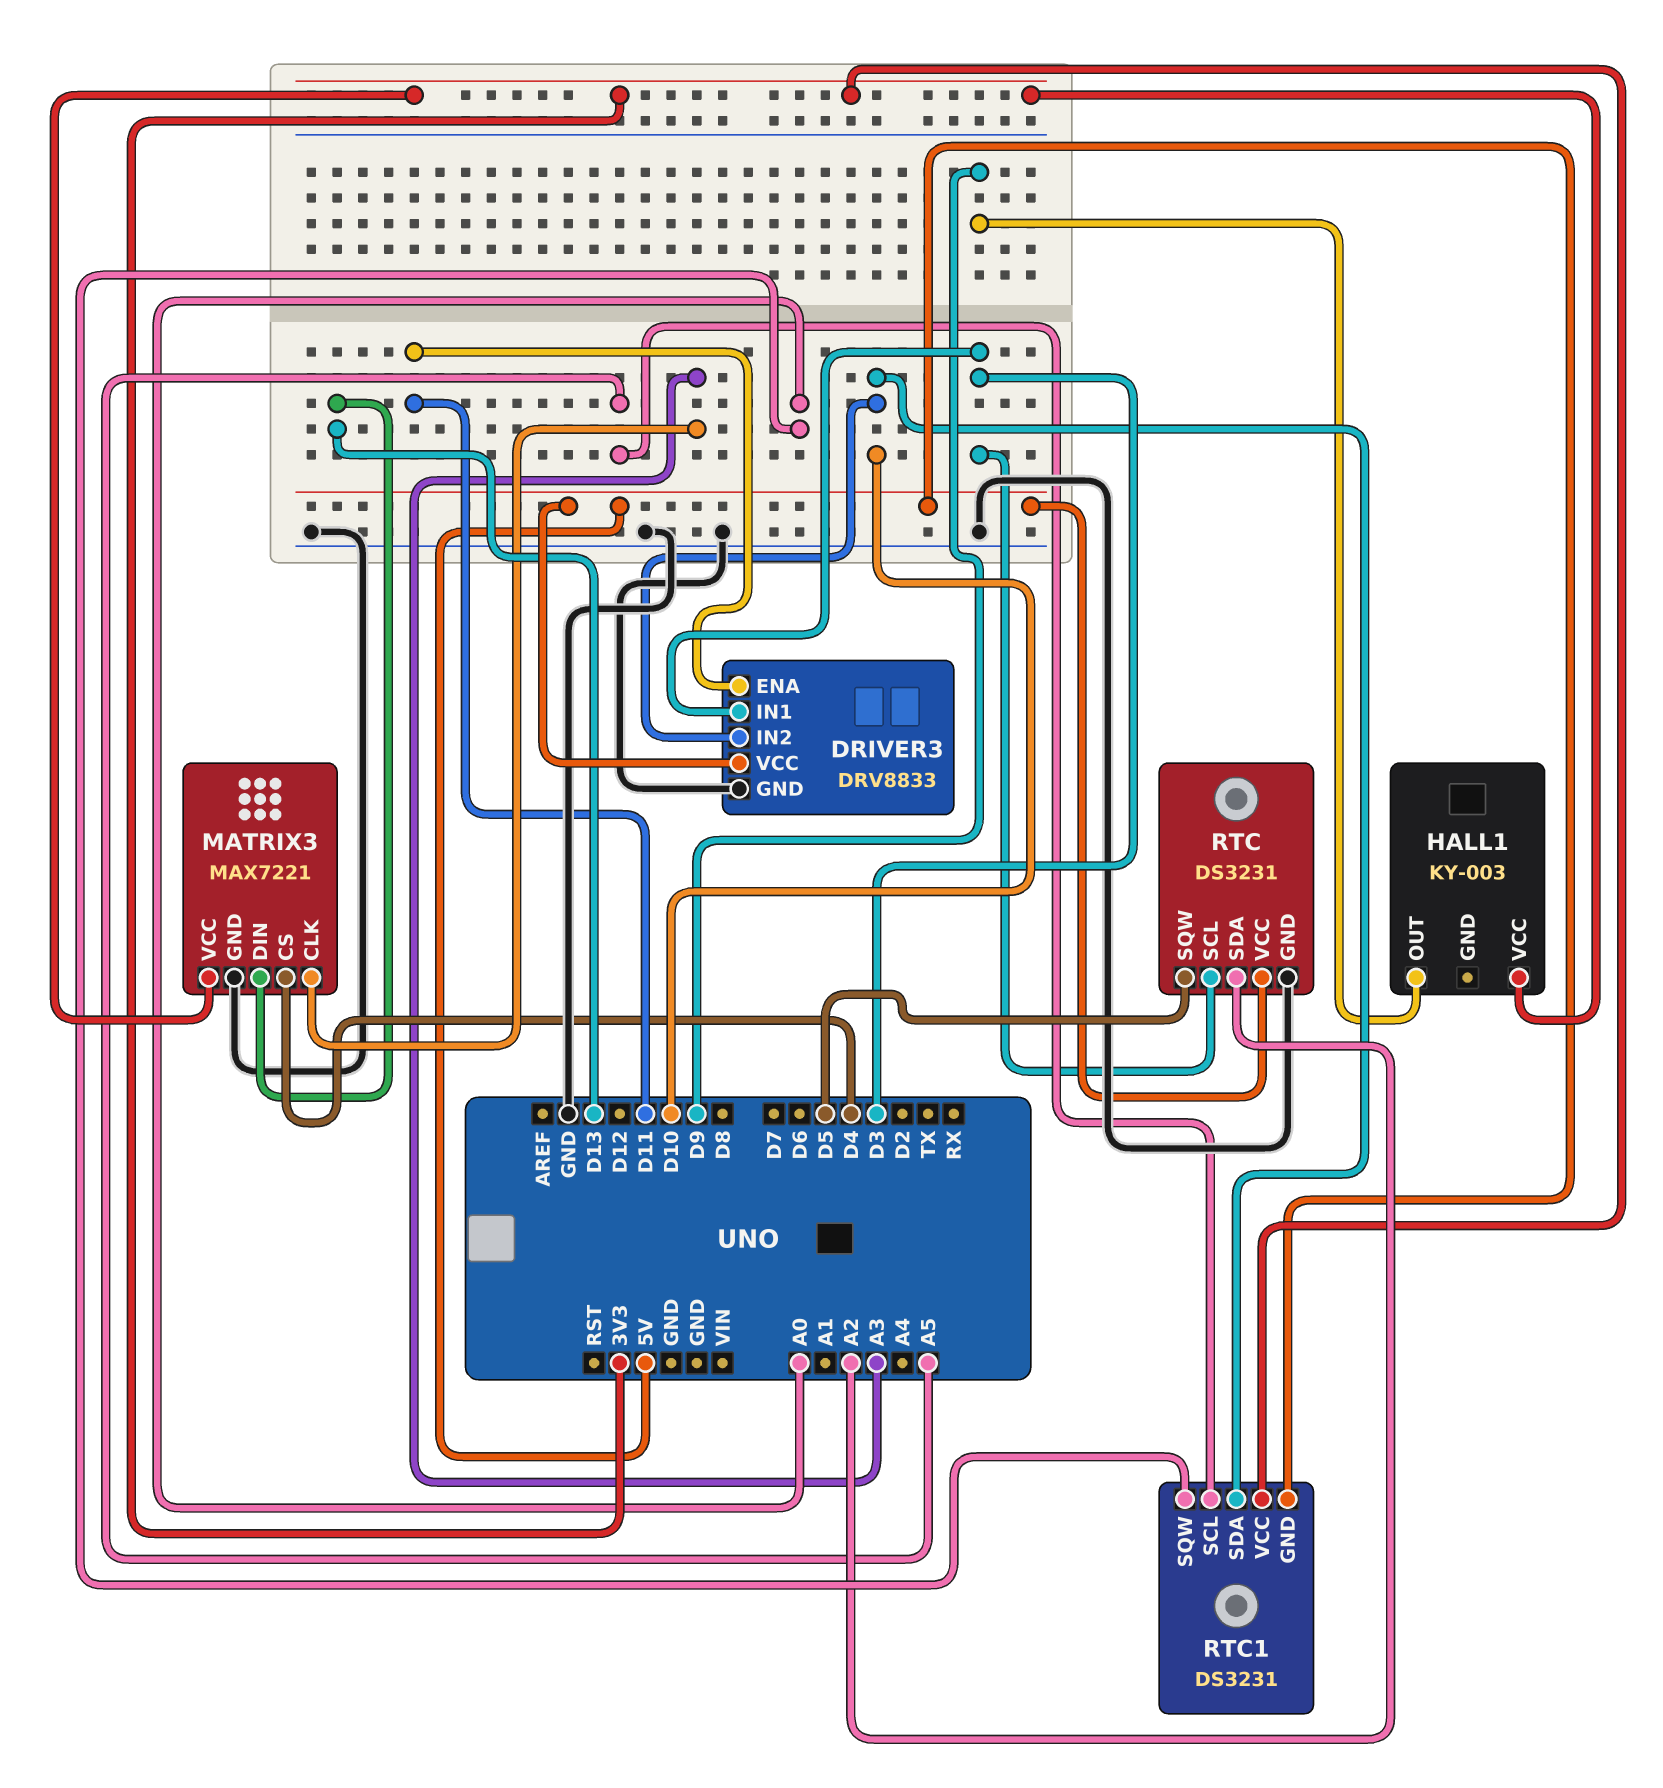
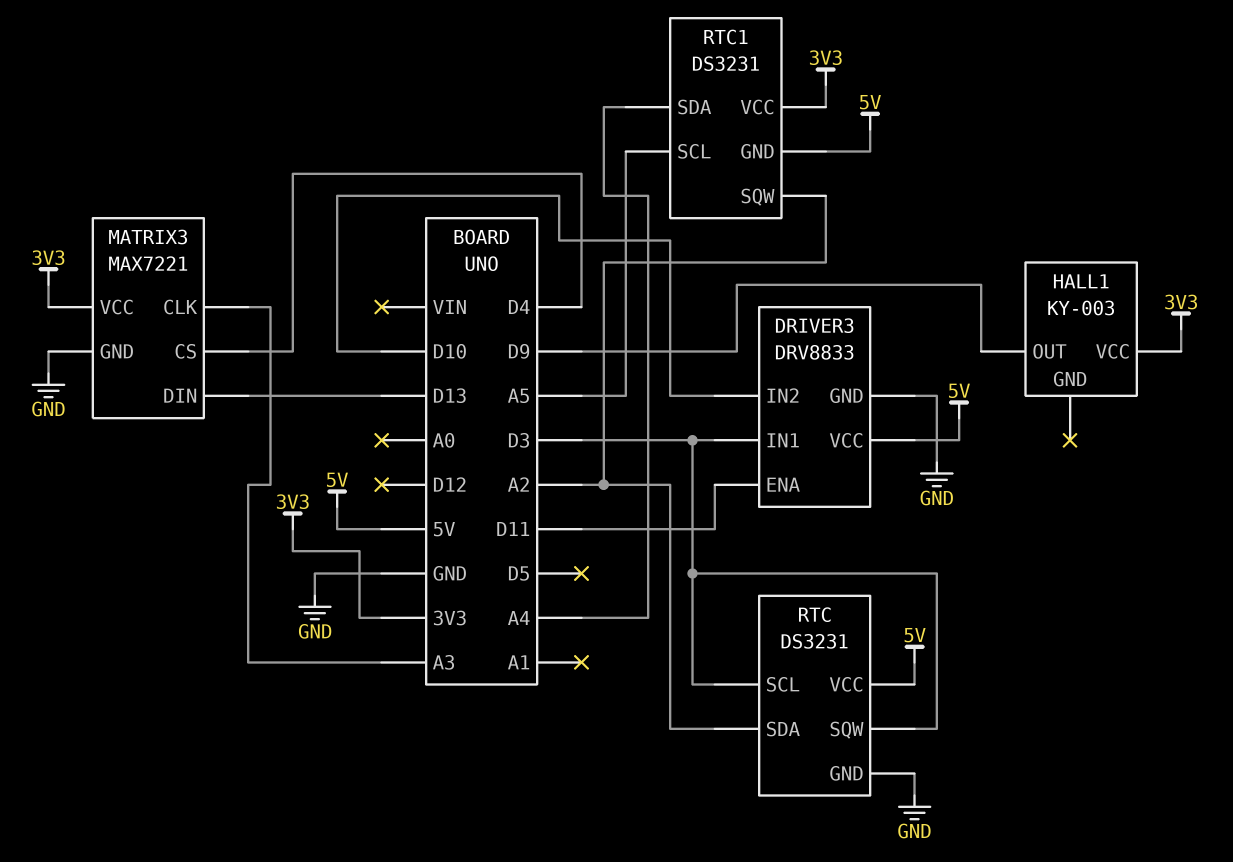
RTC pin SQW: D5 -> D3
RTC1 pin SDA: D10 -> A4
RTC1 pin SQW: A0 -> A2

